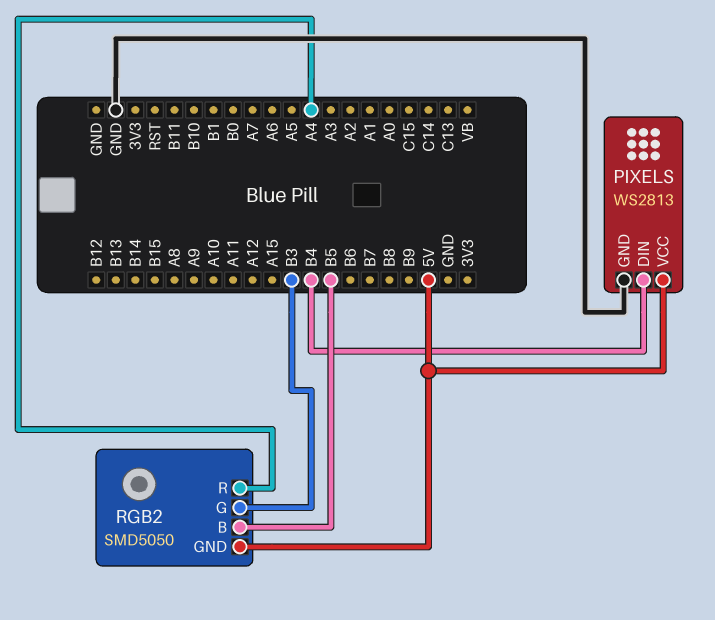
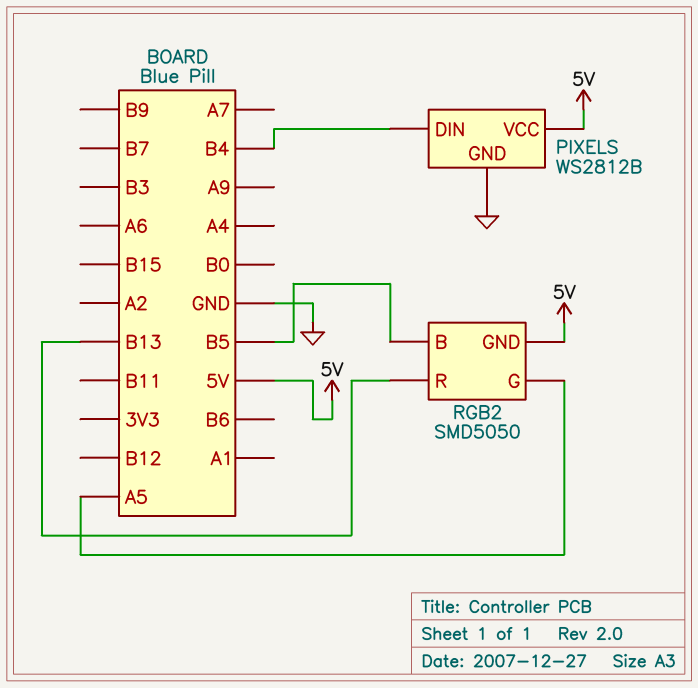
PIXELS: WS2813 -> WS2812B
RGB2 pin G: B3 -> A5
RGB2 pin R: A4 -> B13

